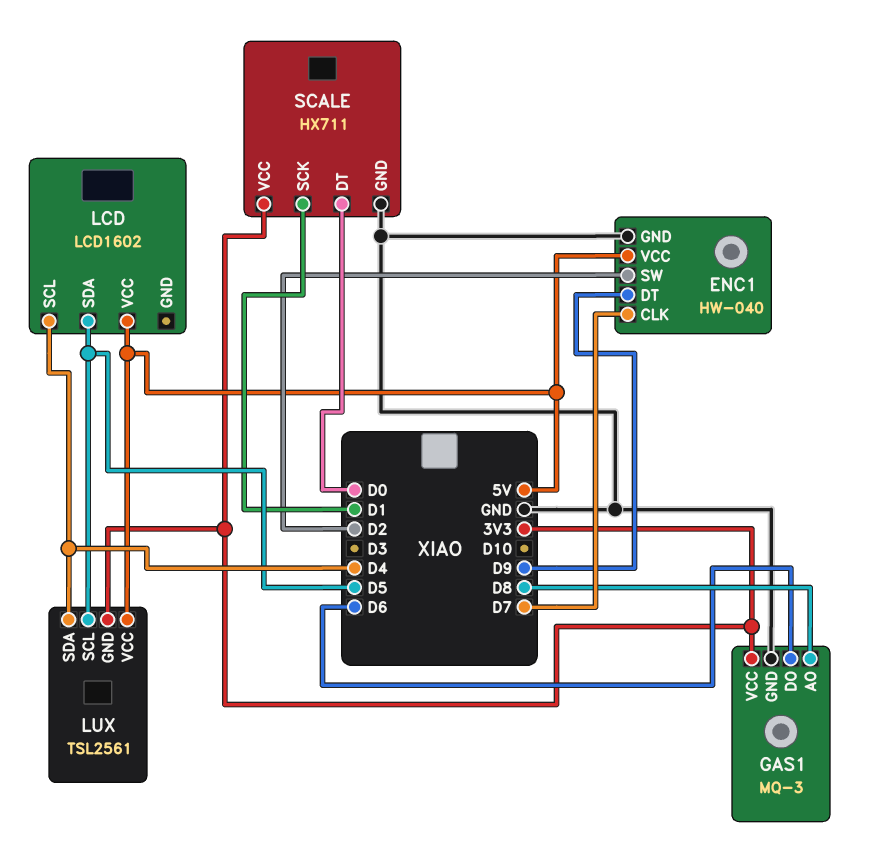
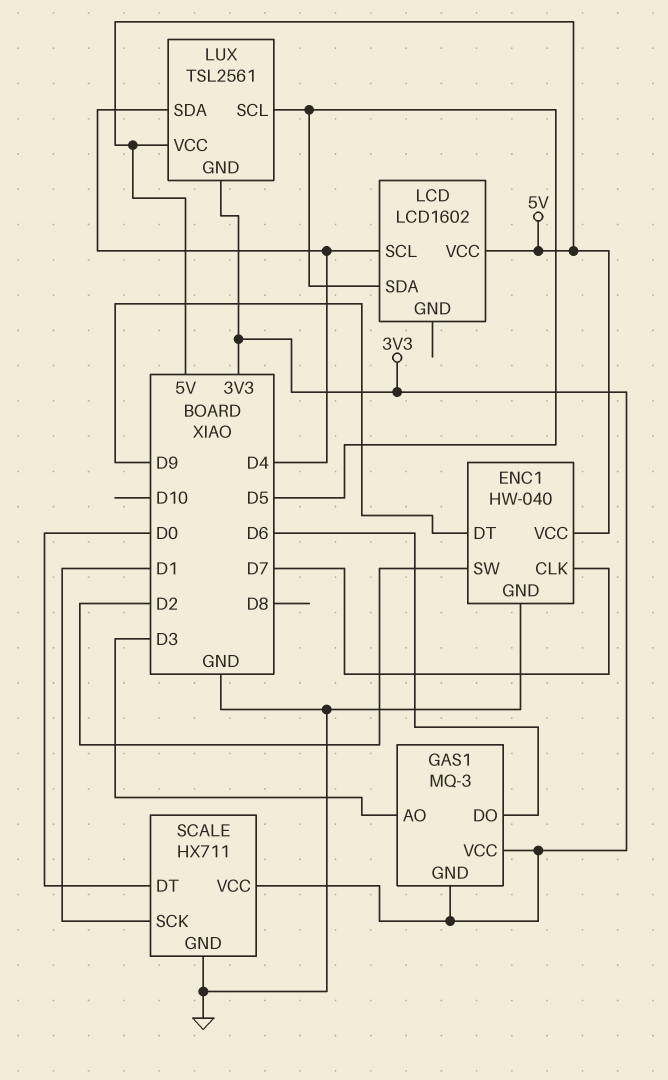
GAS1 pin AO: D8 -> D3
GAS1 pin GND: GND -> 3V3

